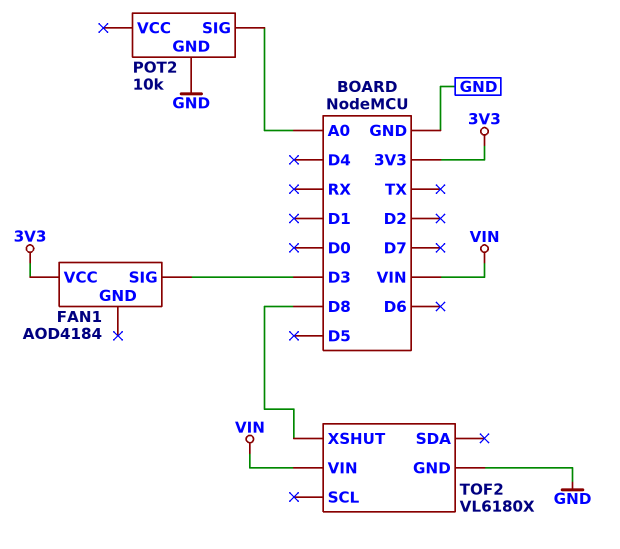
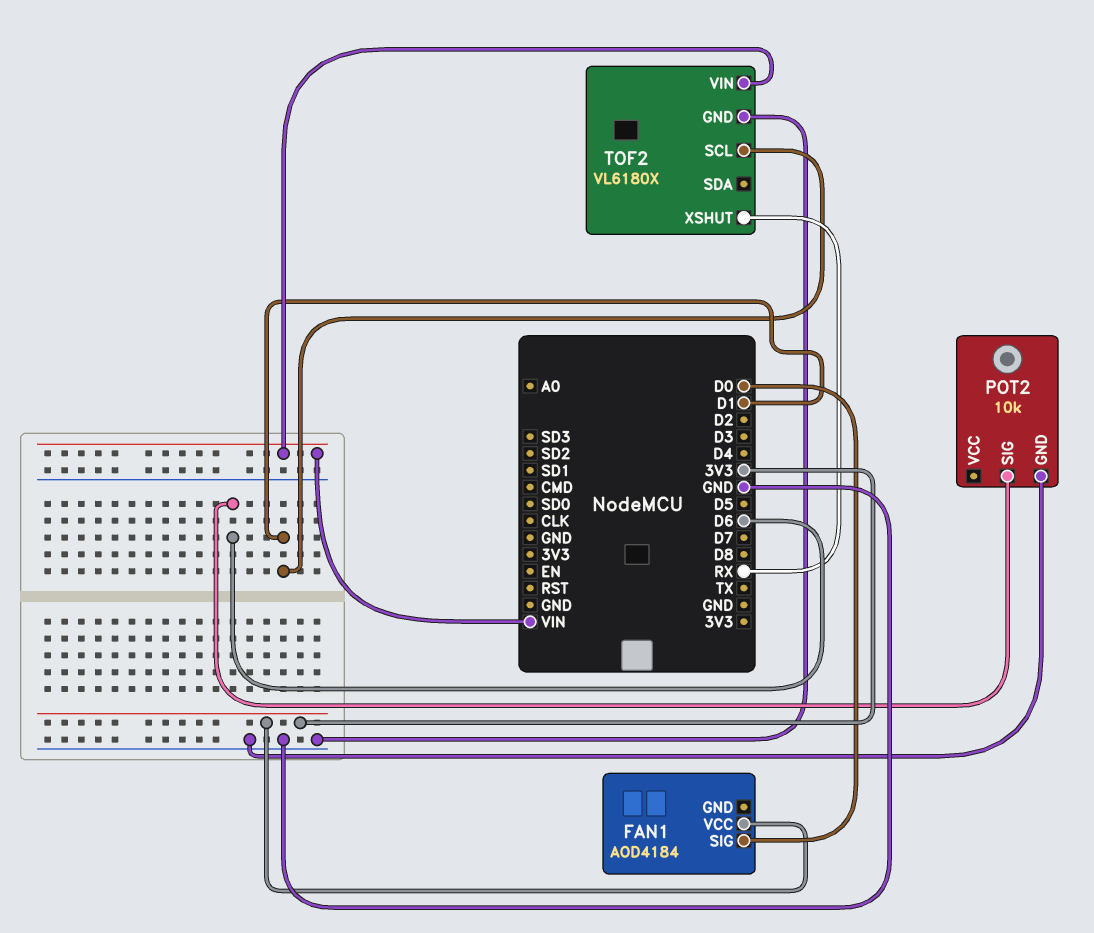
FAN1 pin SIG: D3 -> D0
POT2 pin SIG: A0 -> D6
TOF2 pin SCL: none -> D1
TOF2 pin XSHUT: D8 -> RX

